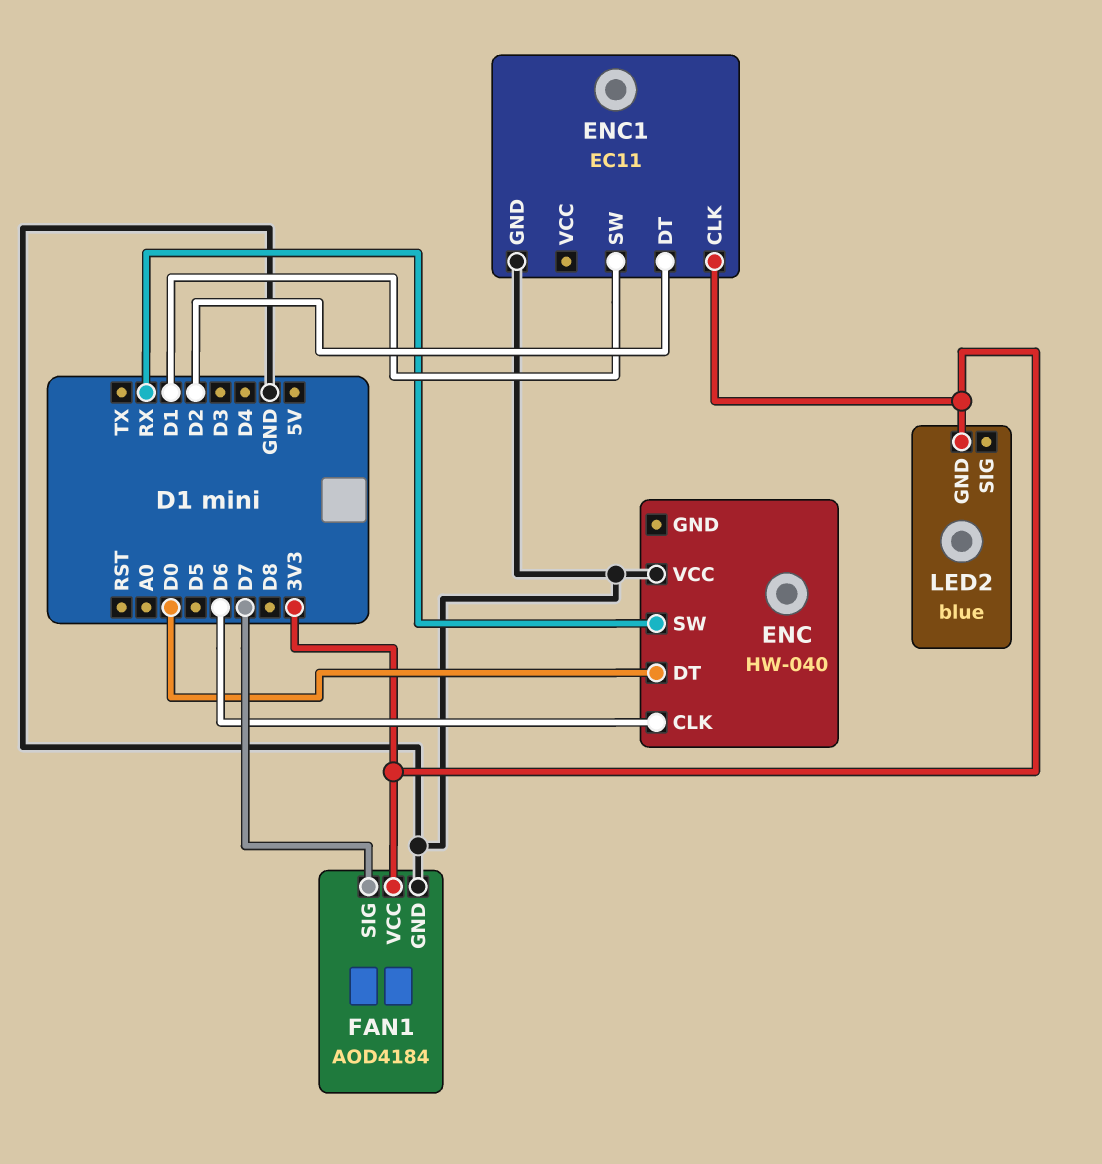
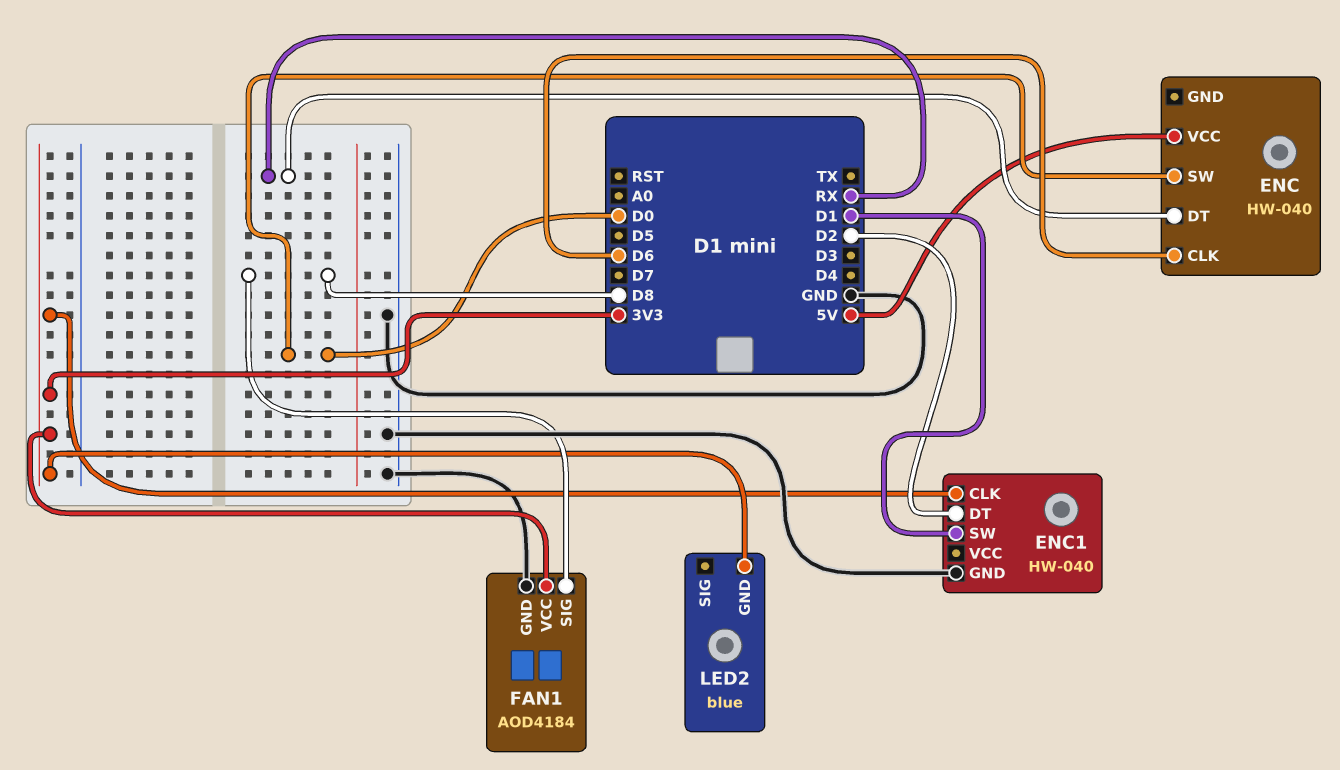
ENC pin DT: D0 -> RX
ENC pin SW: RX -> D0
ENC pin VCC: GND -> 5V
ENC1: EC11 -> HW-040
FAN1 pin SIG: D7 -> D8

